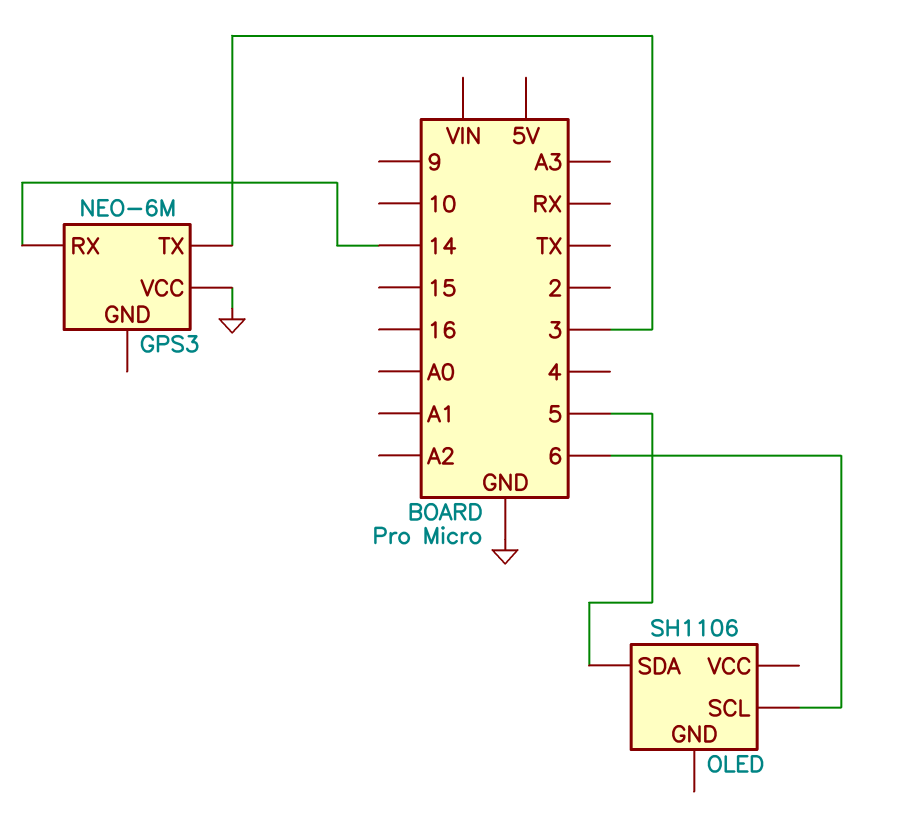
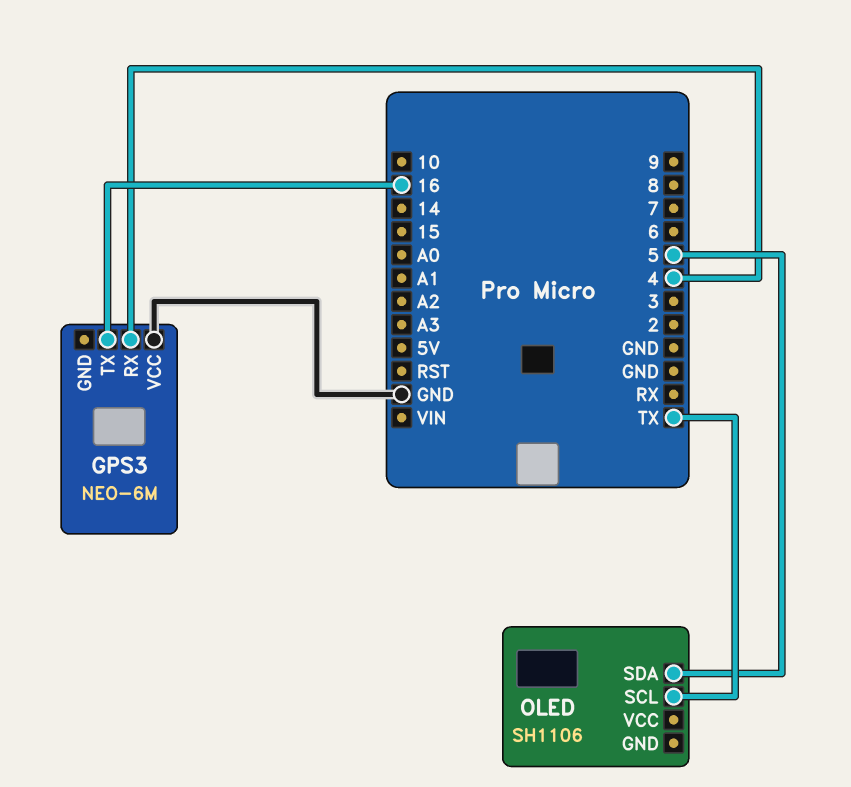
GPS3 pin RX: 14 -> 4
GPS3 pin TX: 3 -> 16
OLED pin SCL: 6 -> TX

